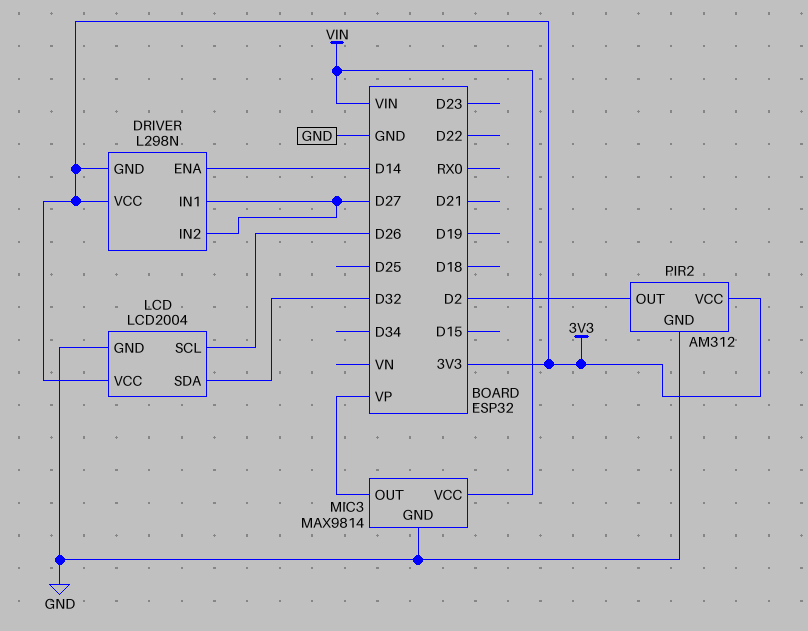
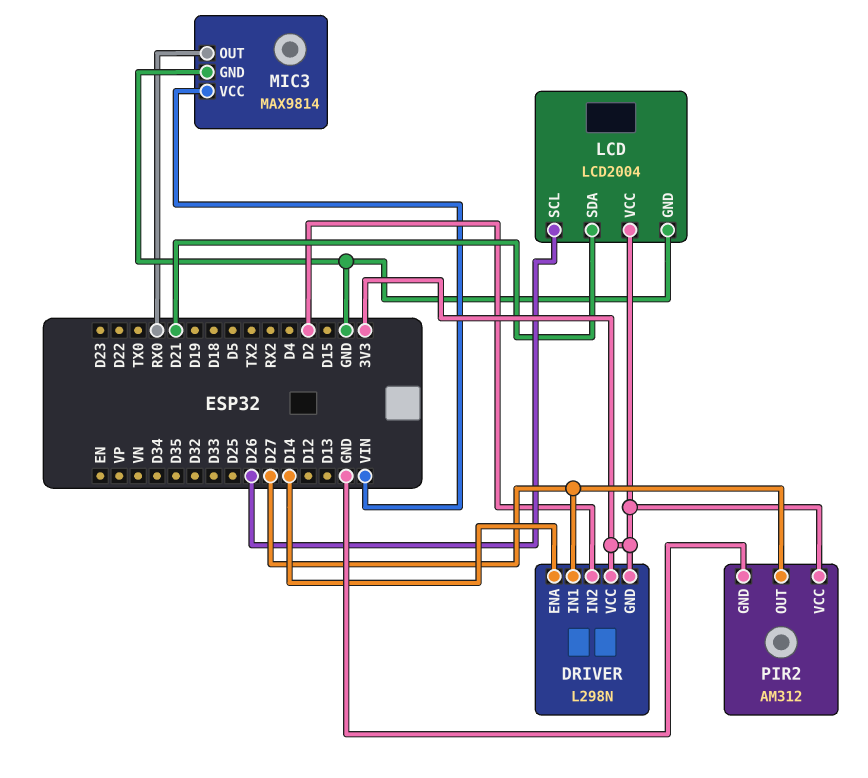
DRIVER pin IN2: D27 -> D2
LCD pin SDA: D32 -> D21
MIC3 pin OUT: VP -> RX0
PIR2 pin OUT: D2 -> D27

